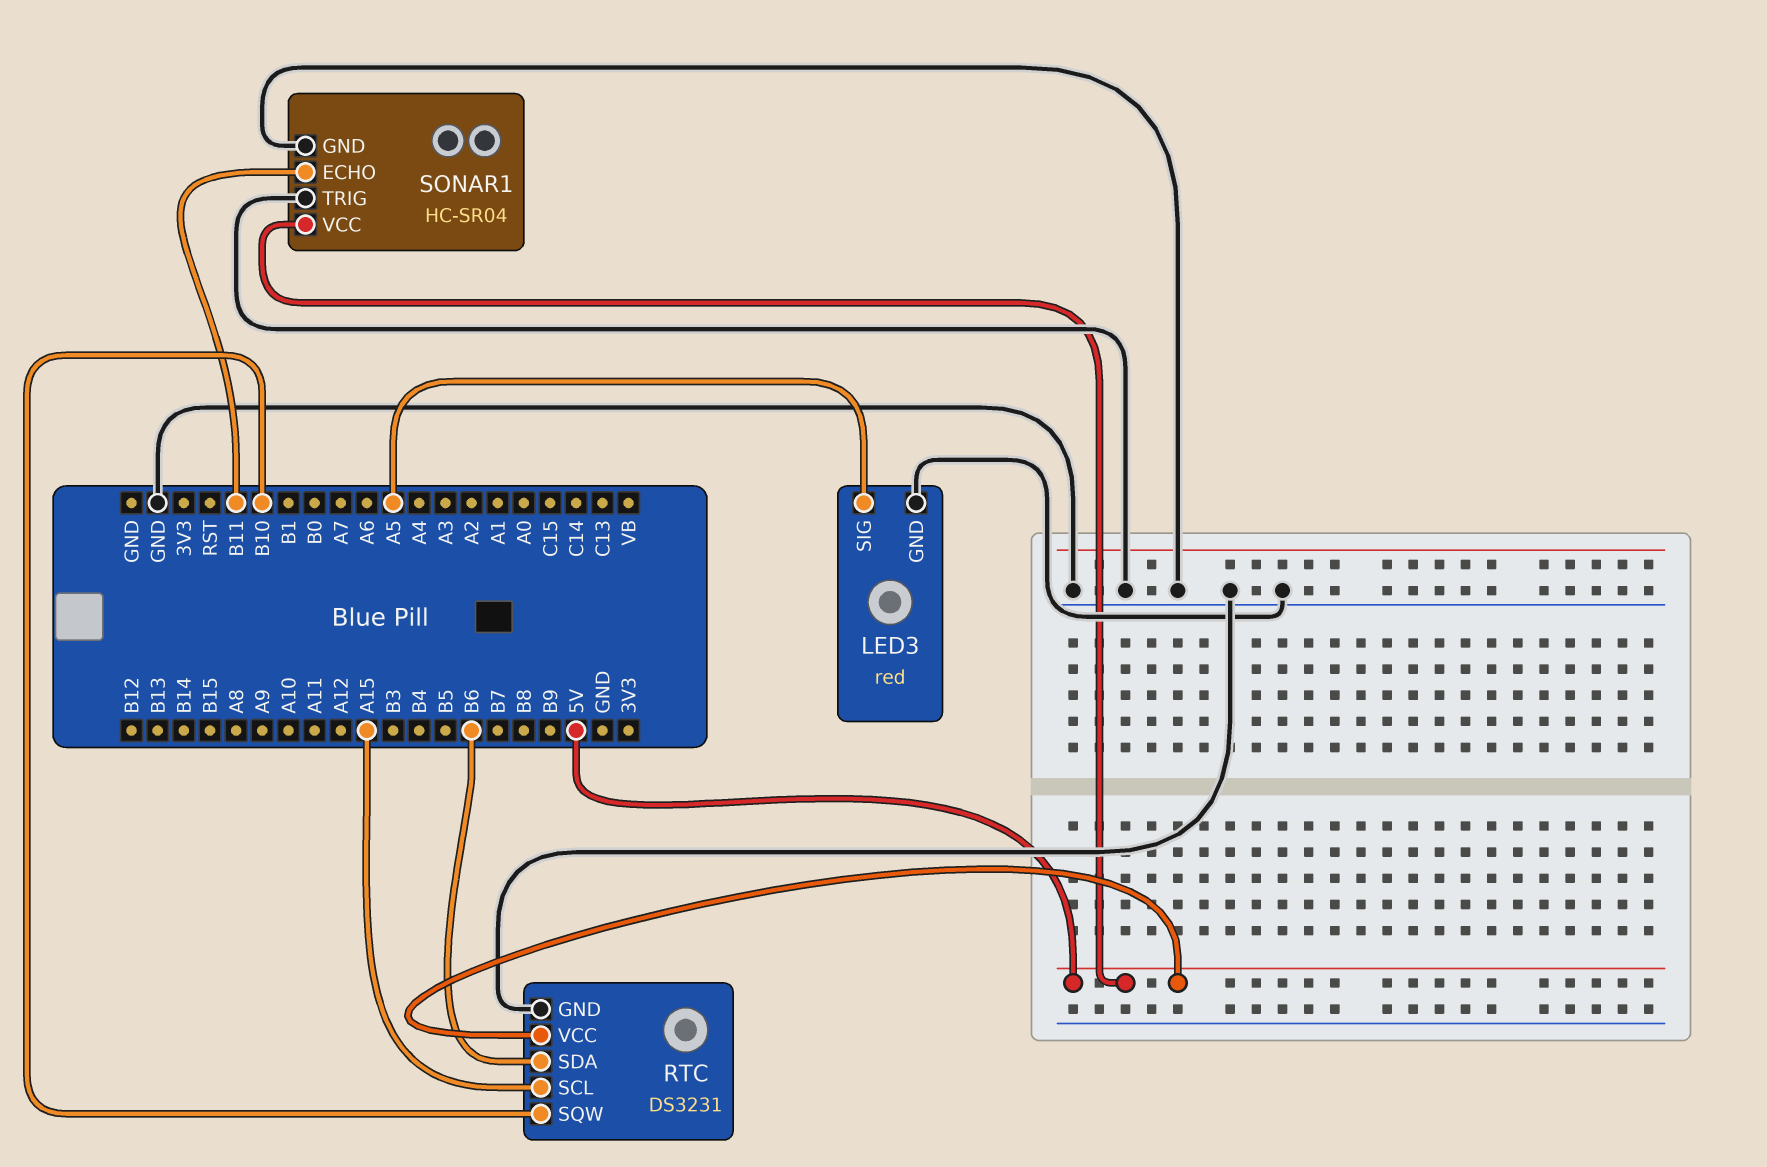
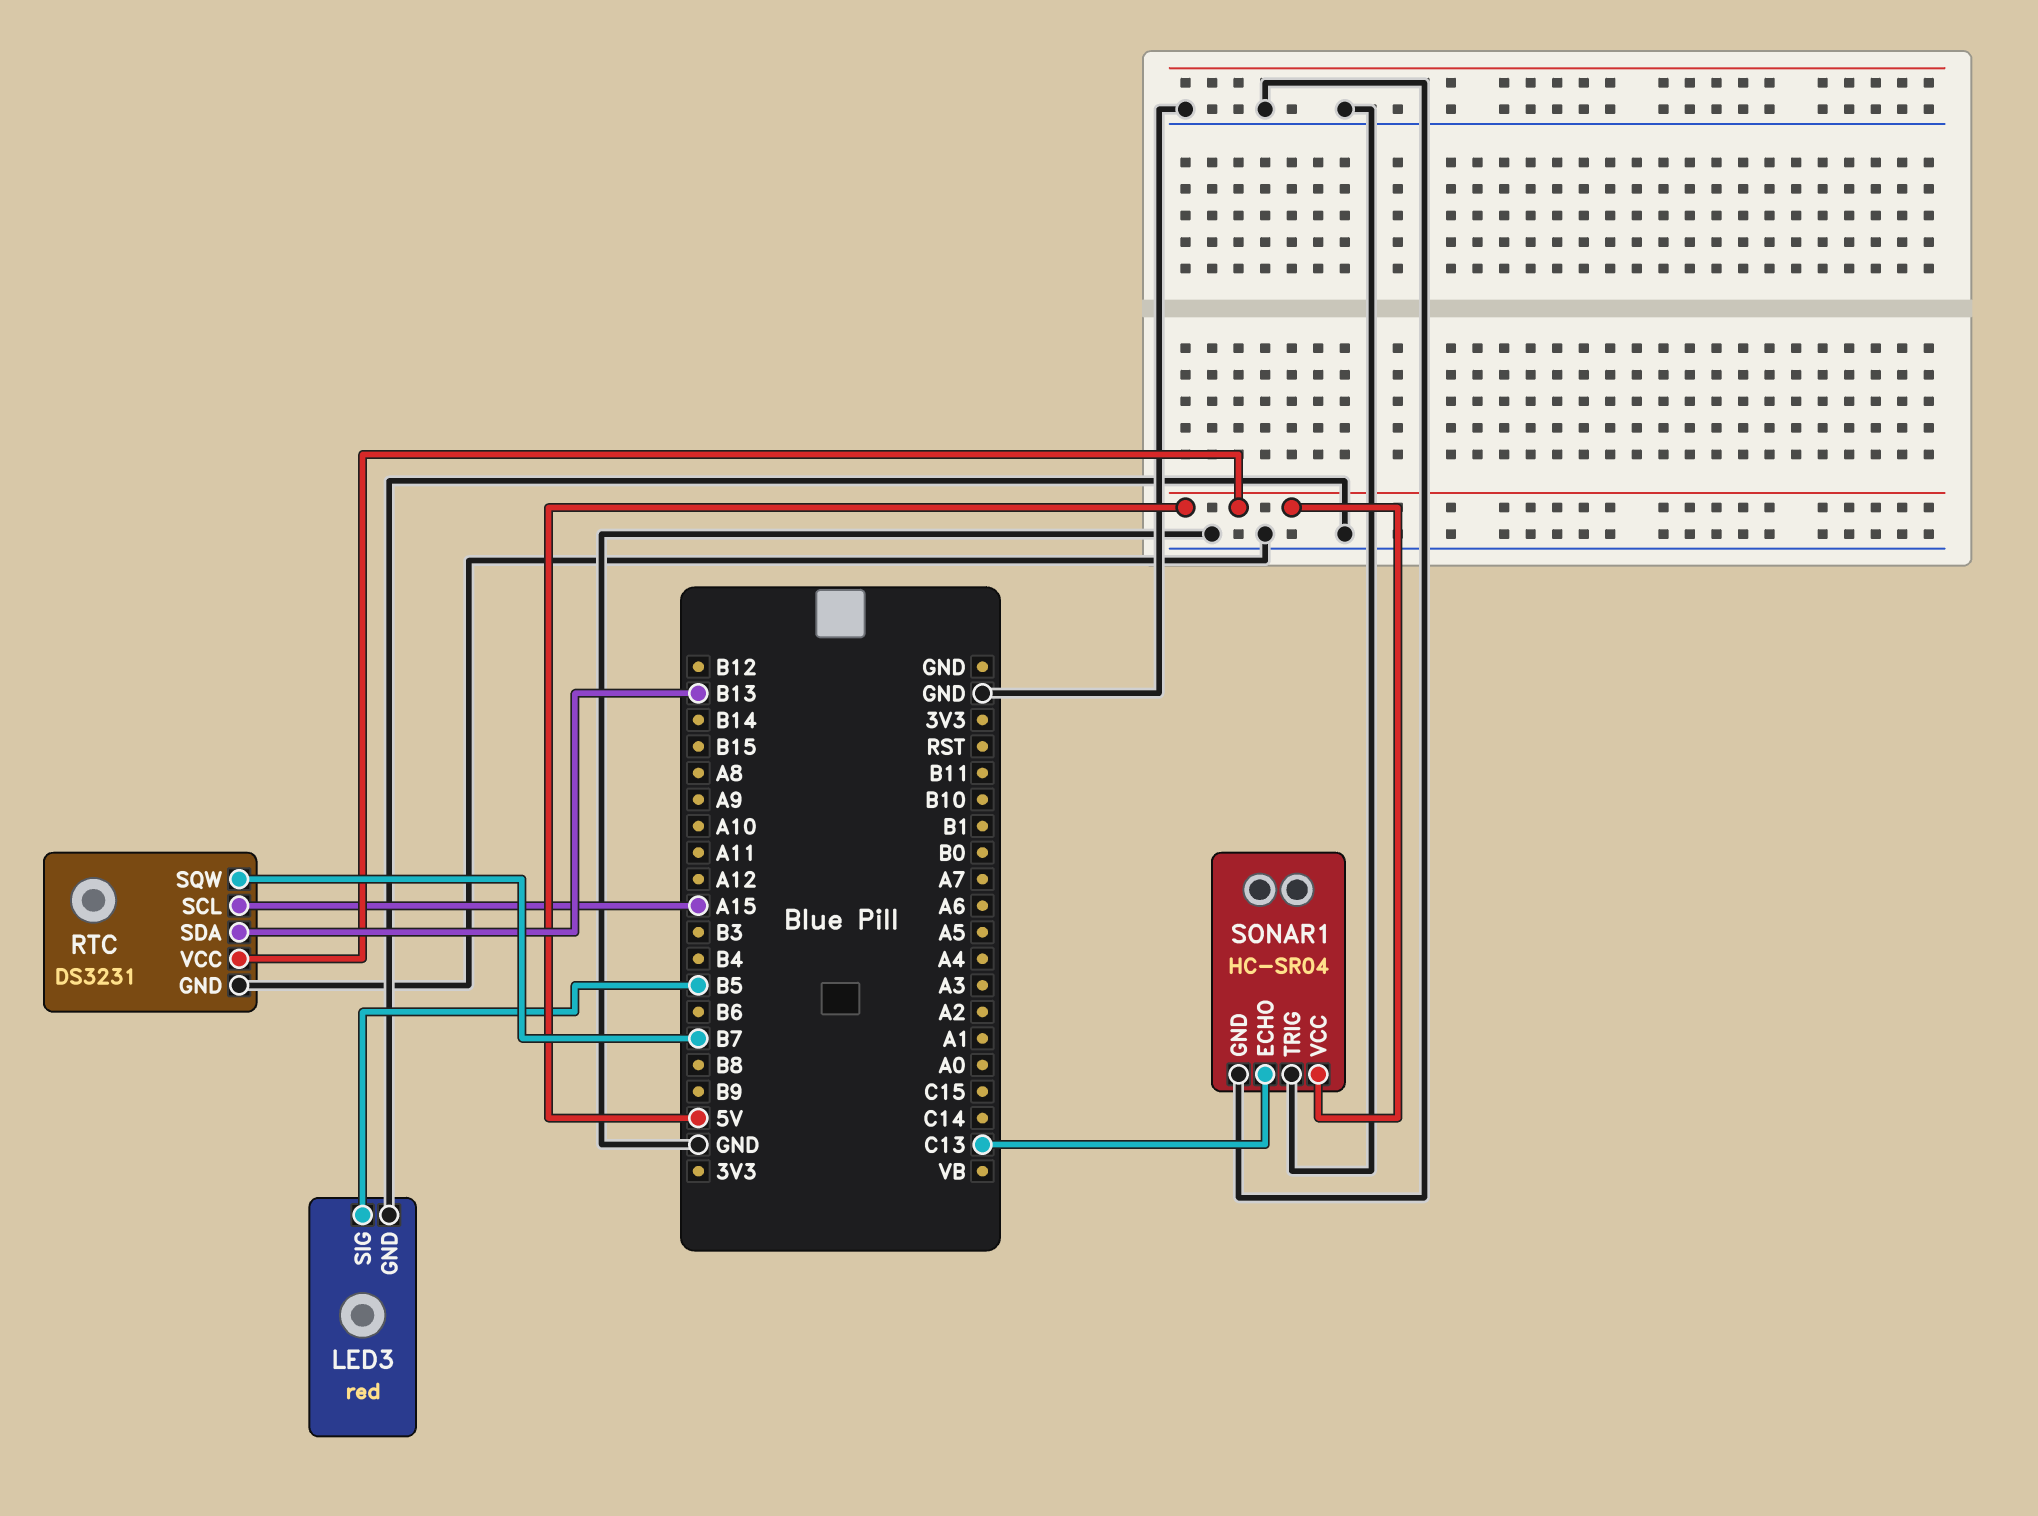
LED3 pin SIG: A5 -> B5
RTC pin SDA: B6 -> B13
RTC pin SQW: B10 -> B7
SONAR1 pin ECHO: B11 -> C13

